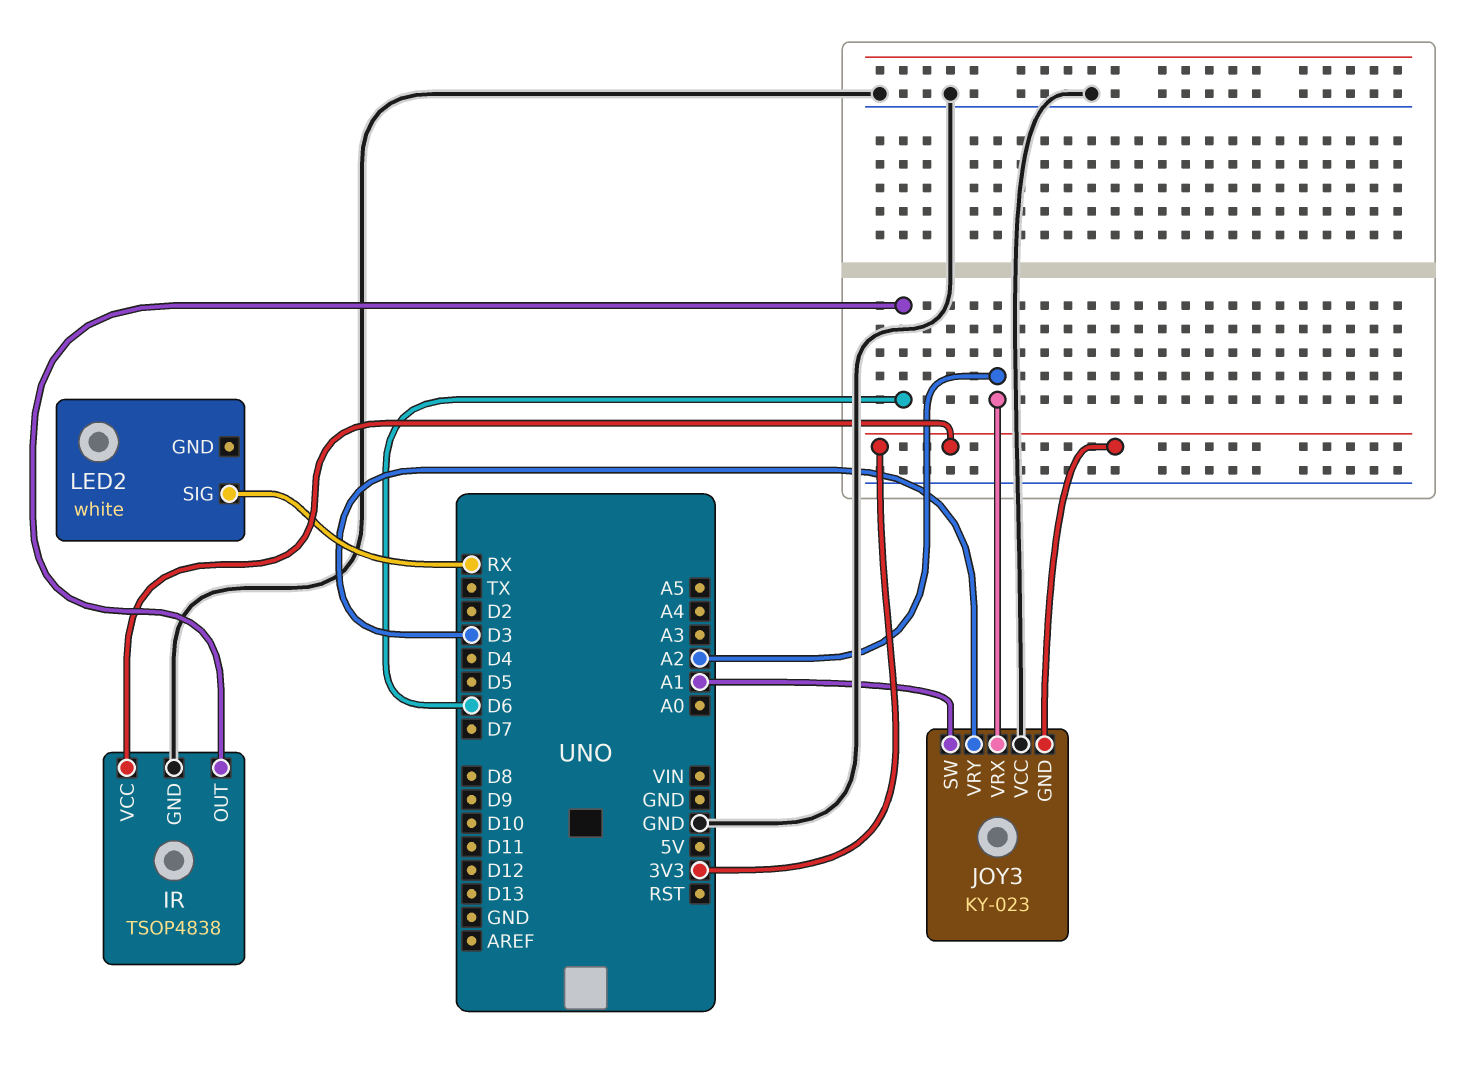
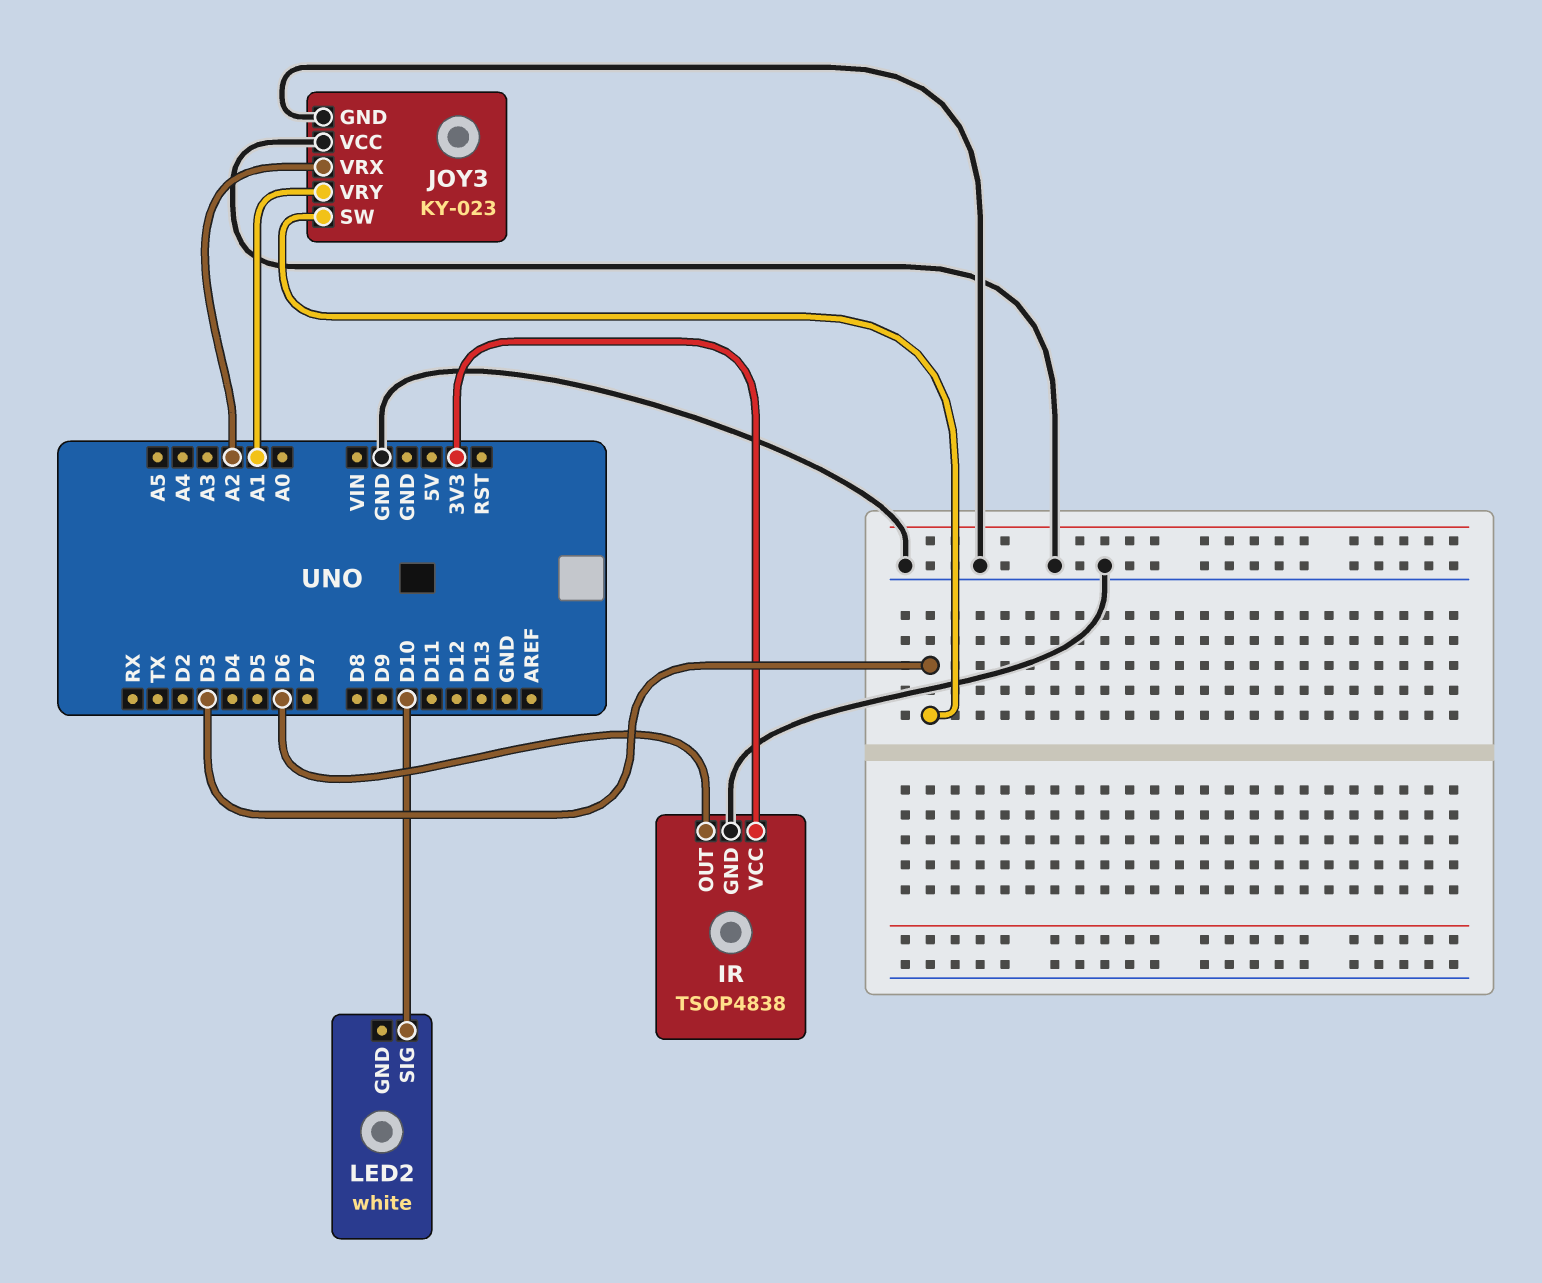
JOY3 pin GND: 3V3 -> GND
JOY3 pin SW: A1 -> D3
JOY3 pin VRY: D3 -> A1
LED2 pin SIG: RX -> D10

